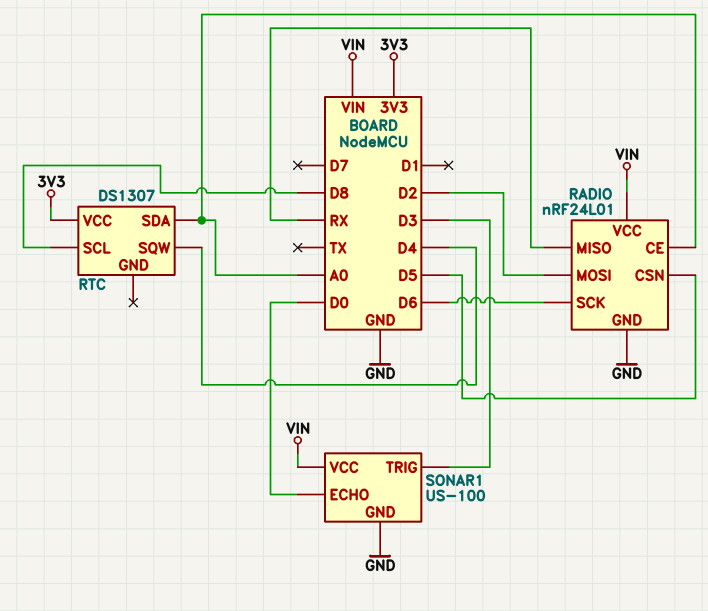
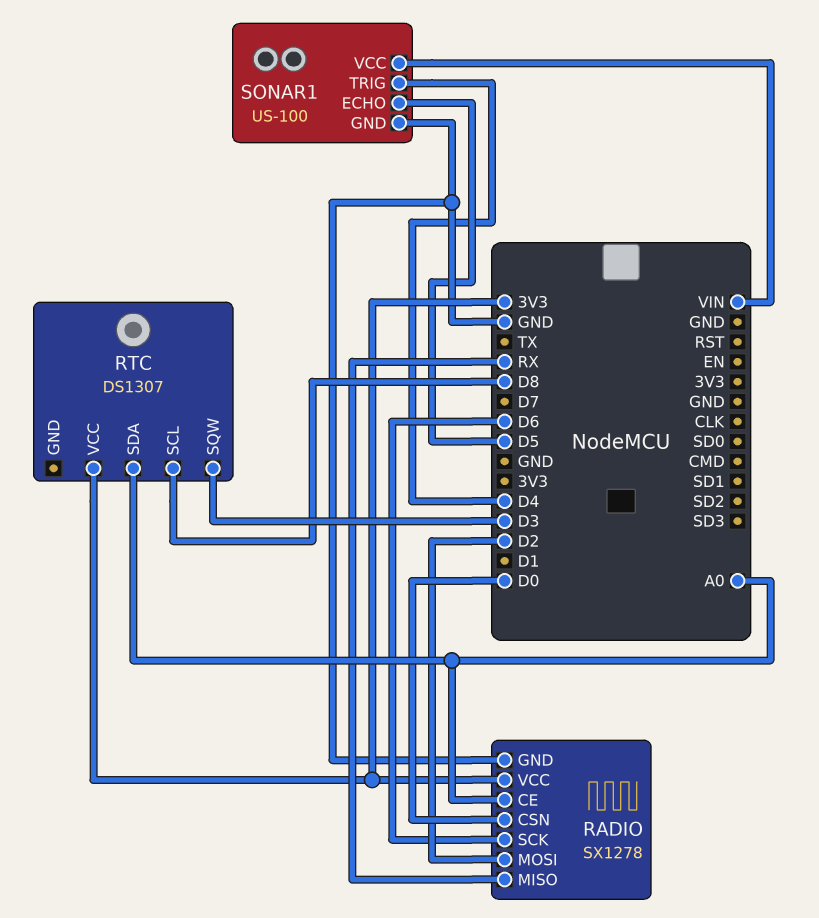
RADIO: nRF24L01 -> SX1278
RADIO pin CSN: D5 -> D0
RADIO pin VCC: VIN -> 3V3
RTC pin SQW: D4 -> D3
SONAR1 pin ECHO: D0 -> D5
SONAR1 pin TRIG: D3 -> D4

